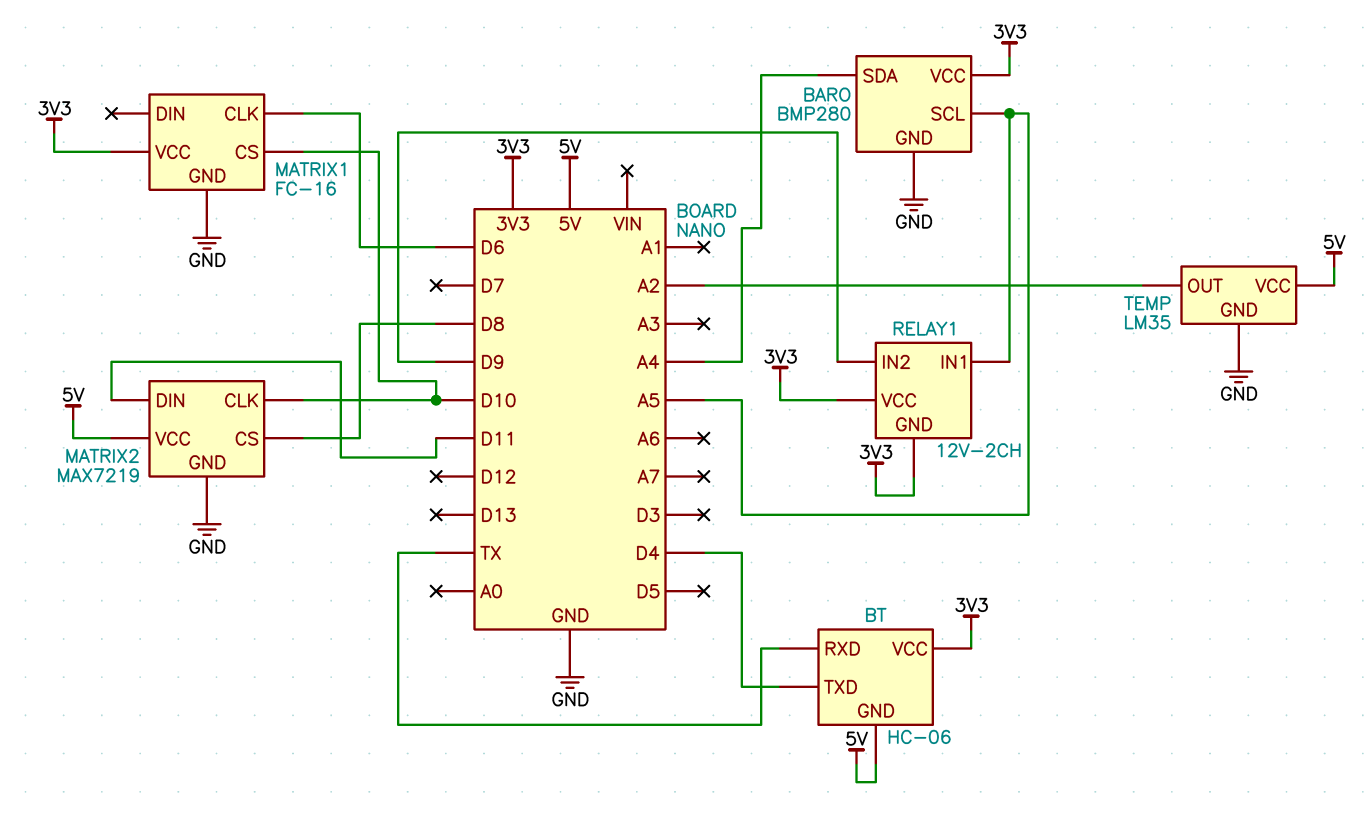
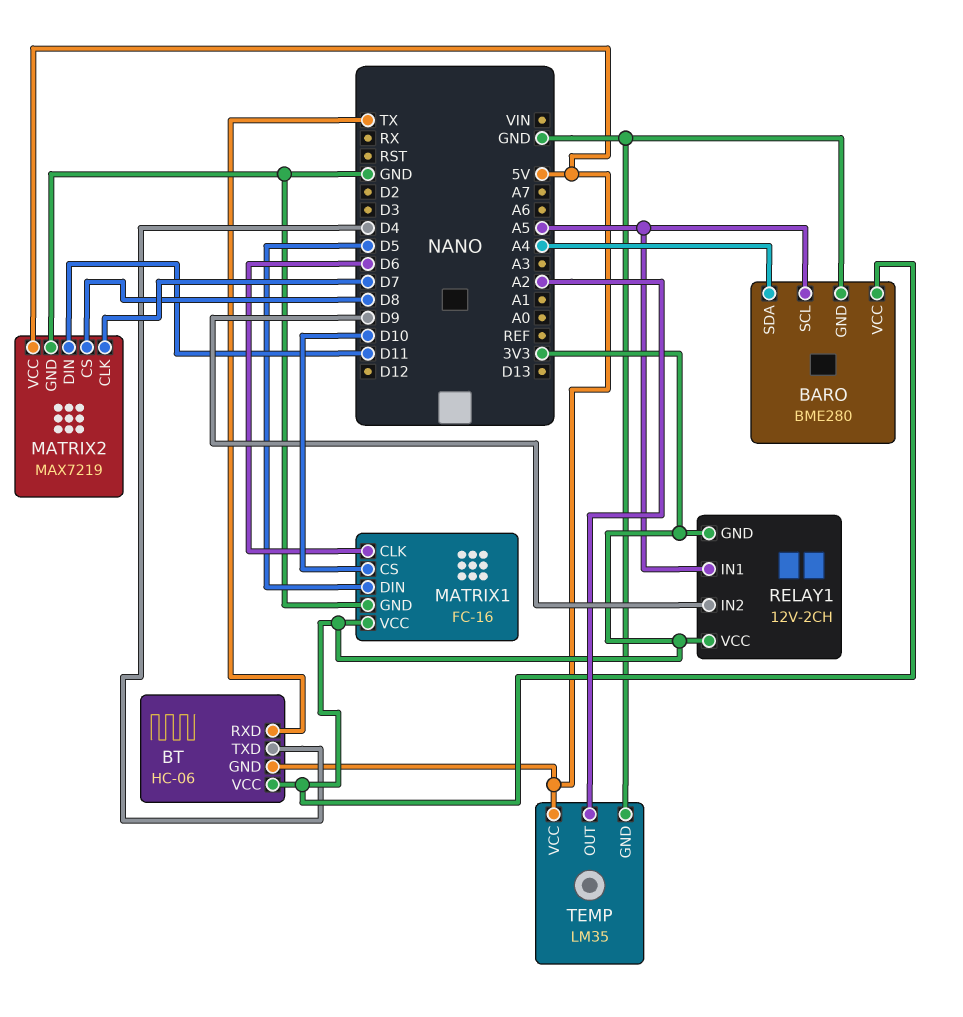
BARO: BMP280 -> BME280
MATRIX1 pin DIN: none -> D5
MATRIX2 pin CLK: D10 -> D7

